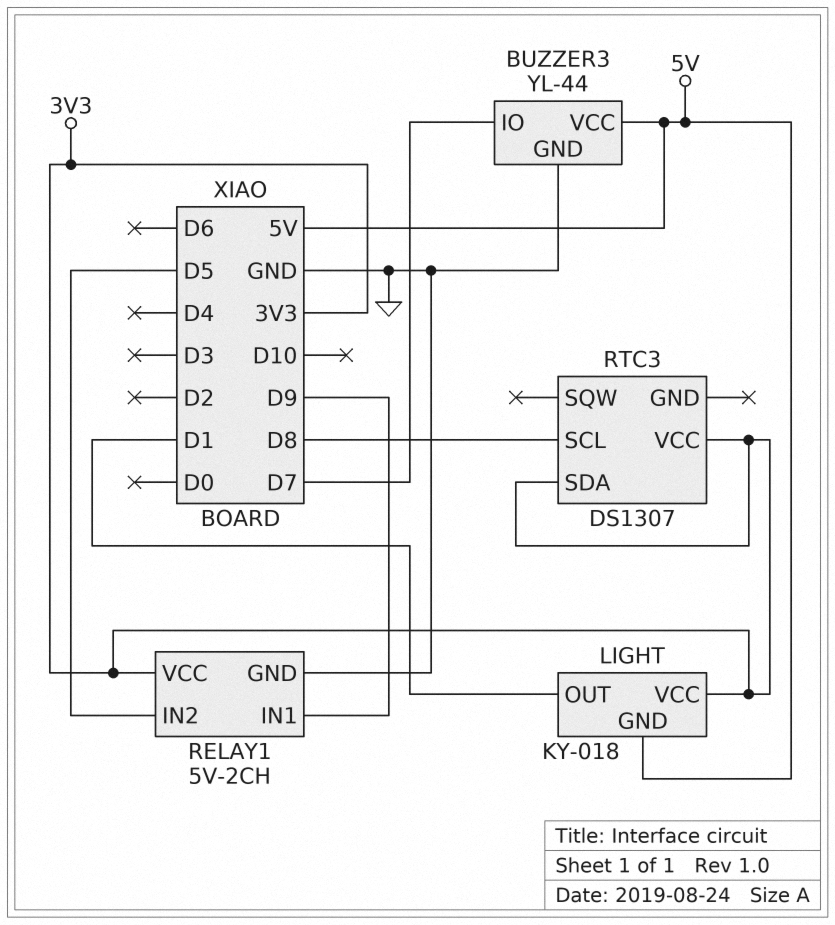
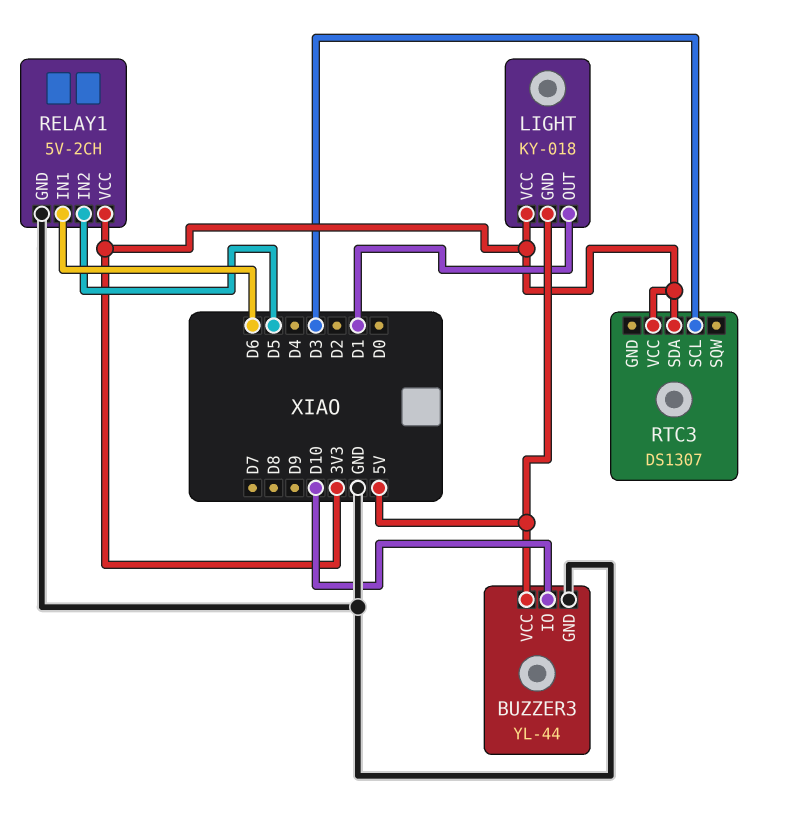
BUZZER3 pin IO: D7 -> D10
RELAY1 pin IN1: D9 -> D6
RTC3 pin SCL: D8 -> D3

